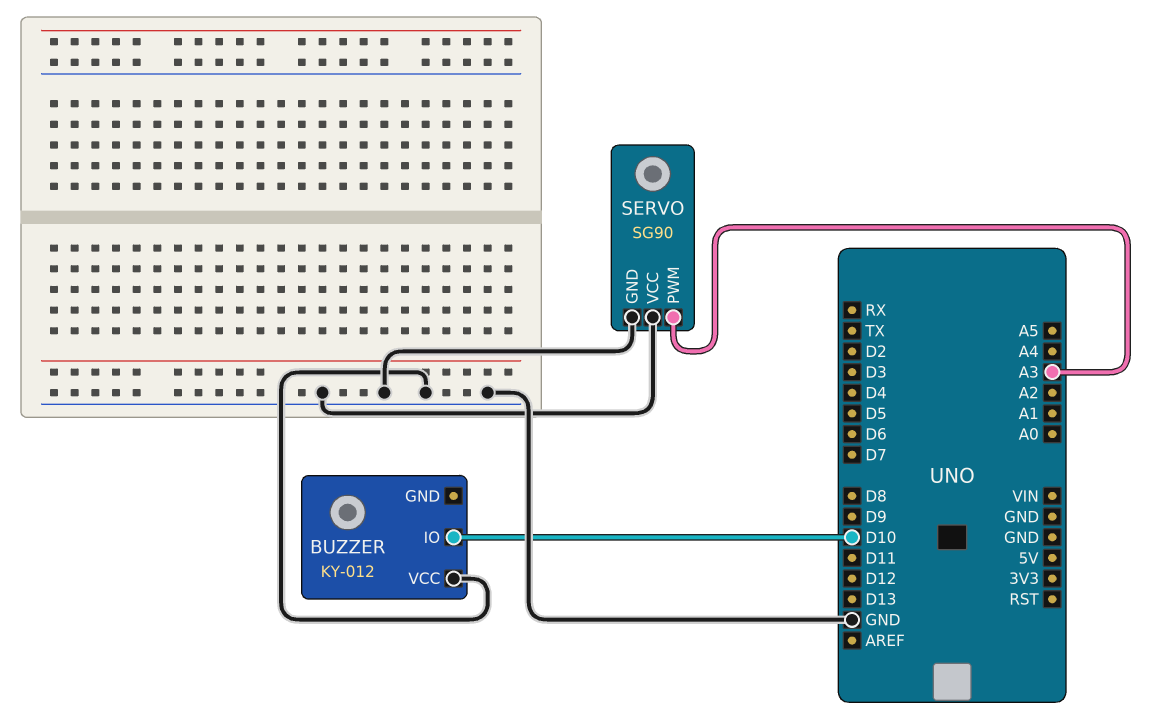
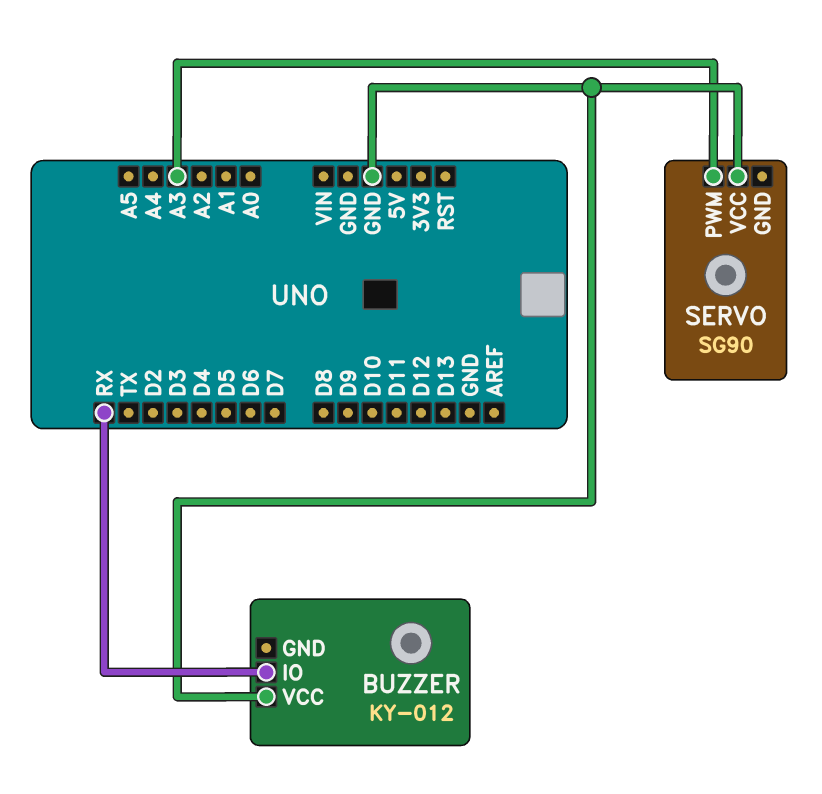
BUZZER pin IO: D10 -> RX
SERVO pin GND: GND -> none

